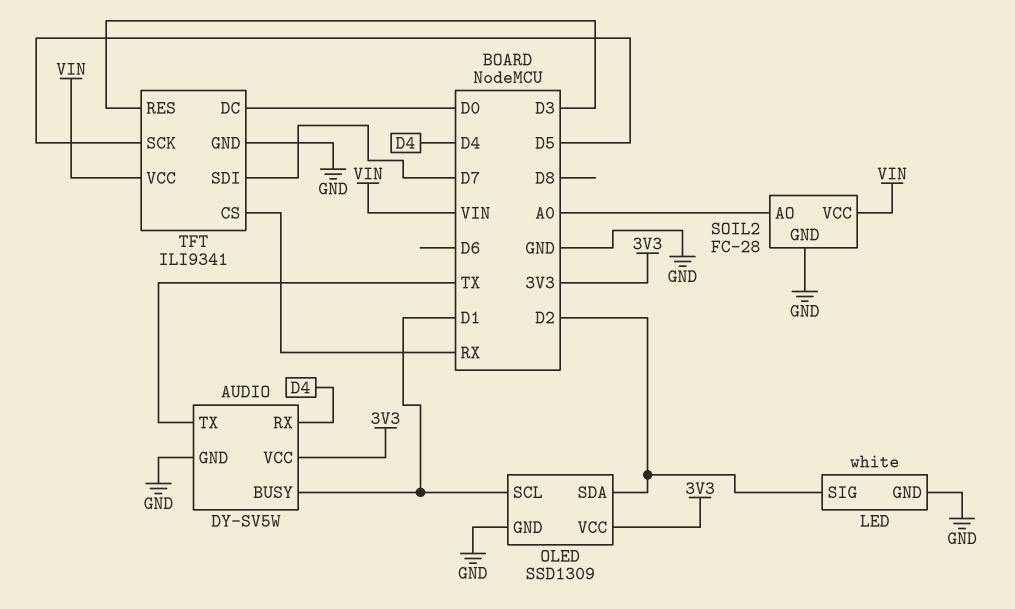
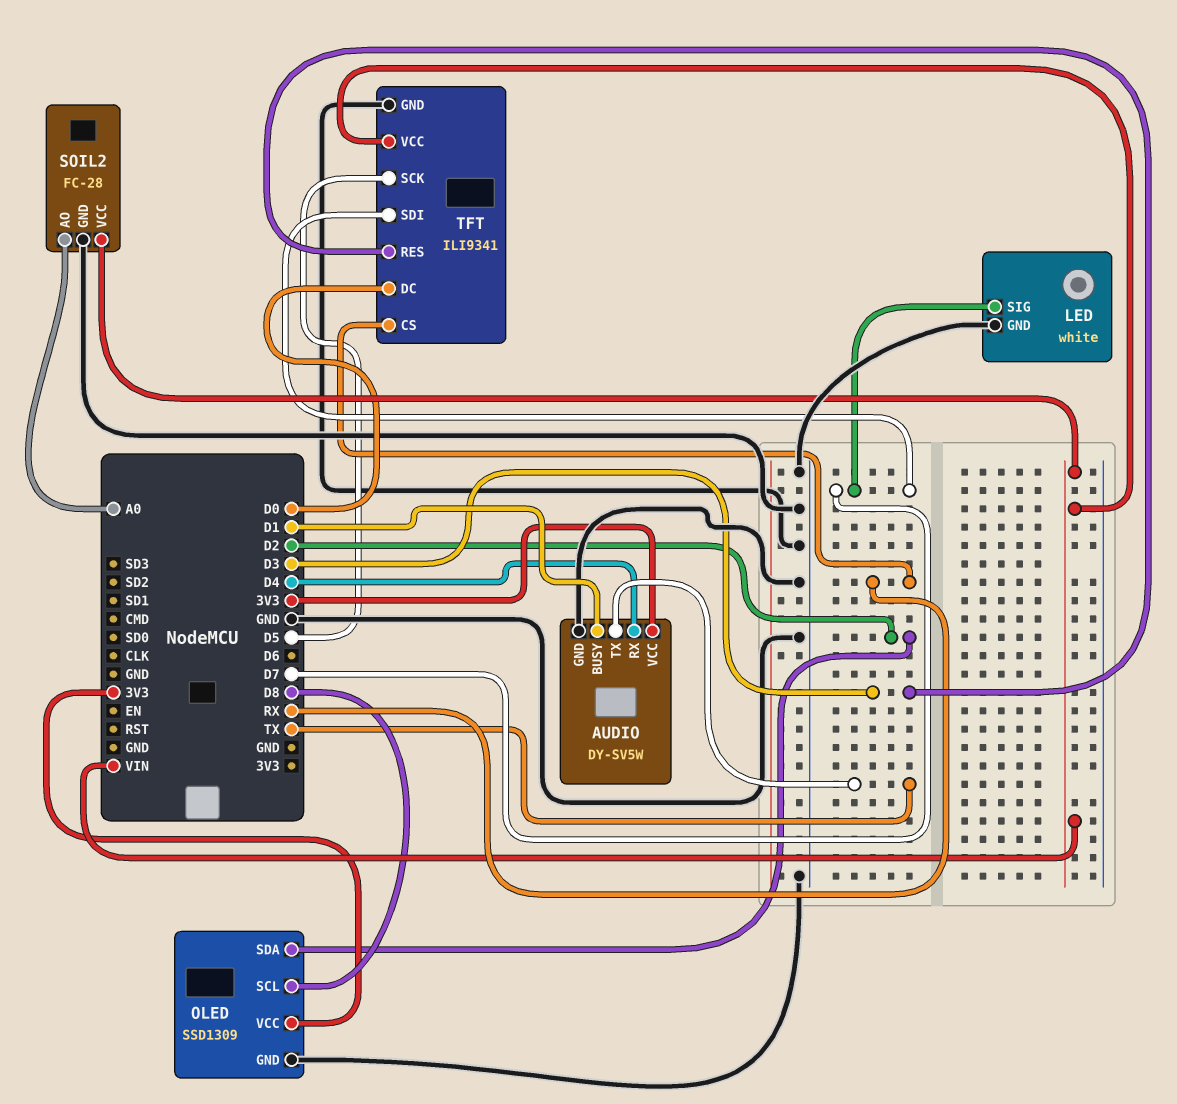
LED pin SIG: D2 -> D7
OLED pin SCL: D1 -> D8

